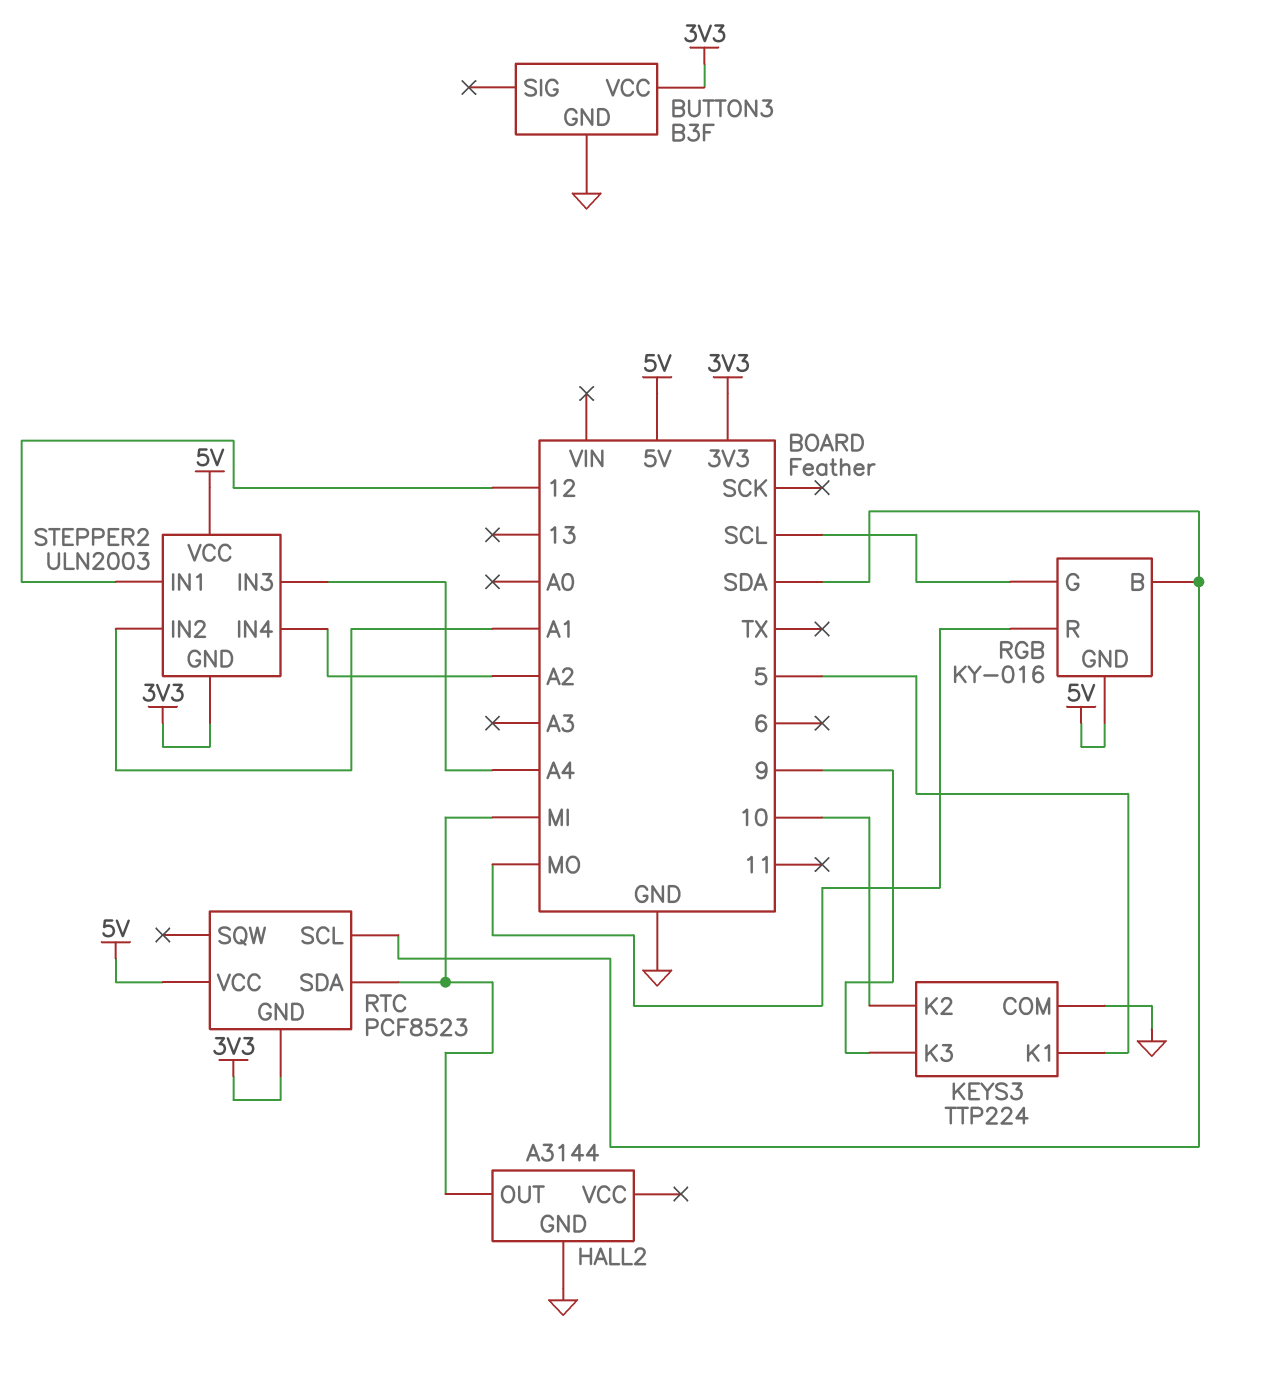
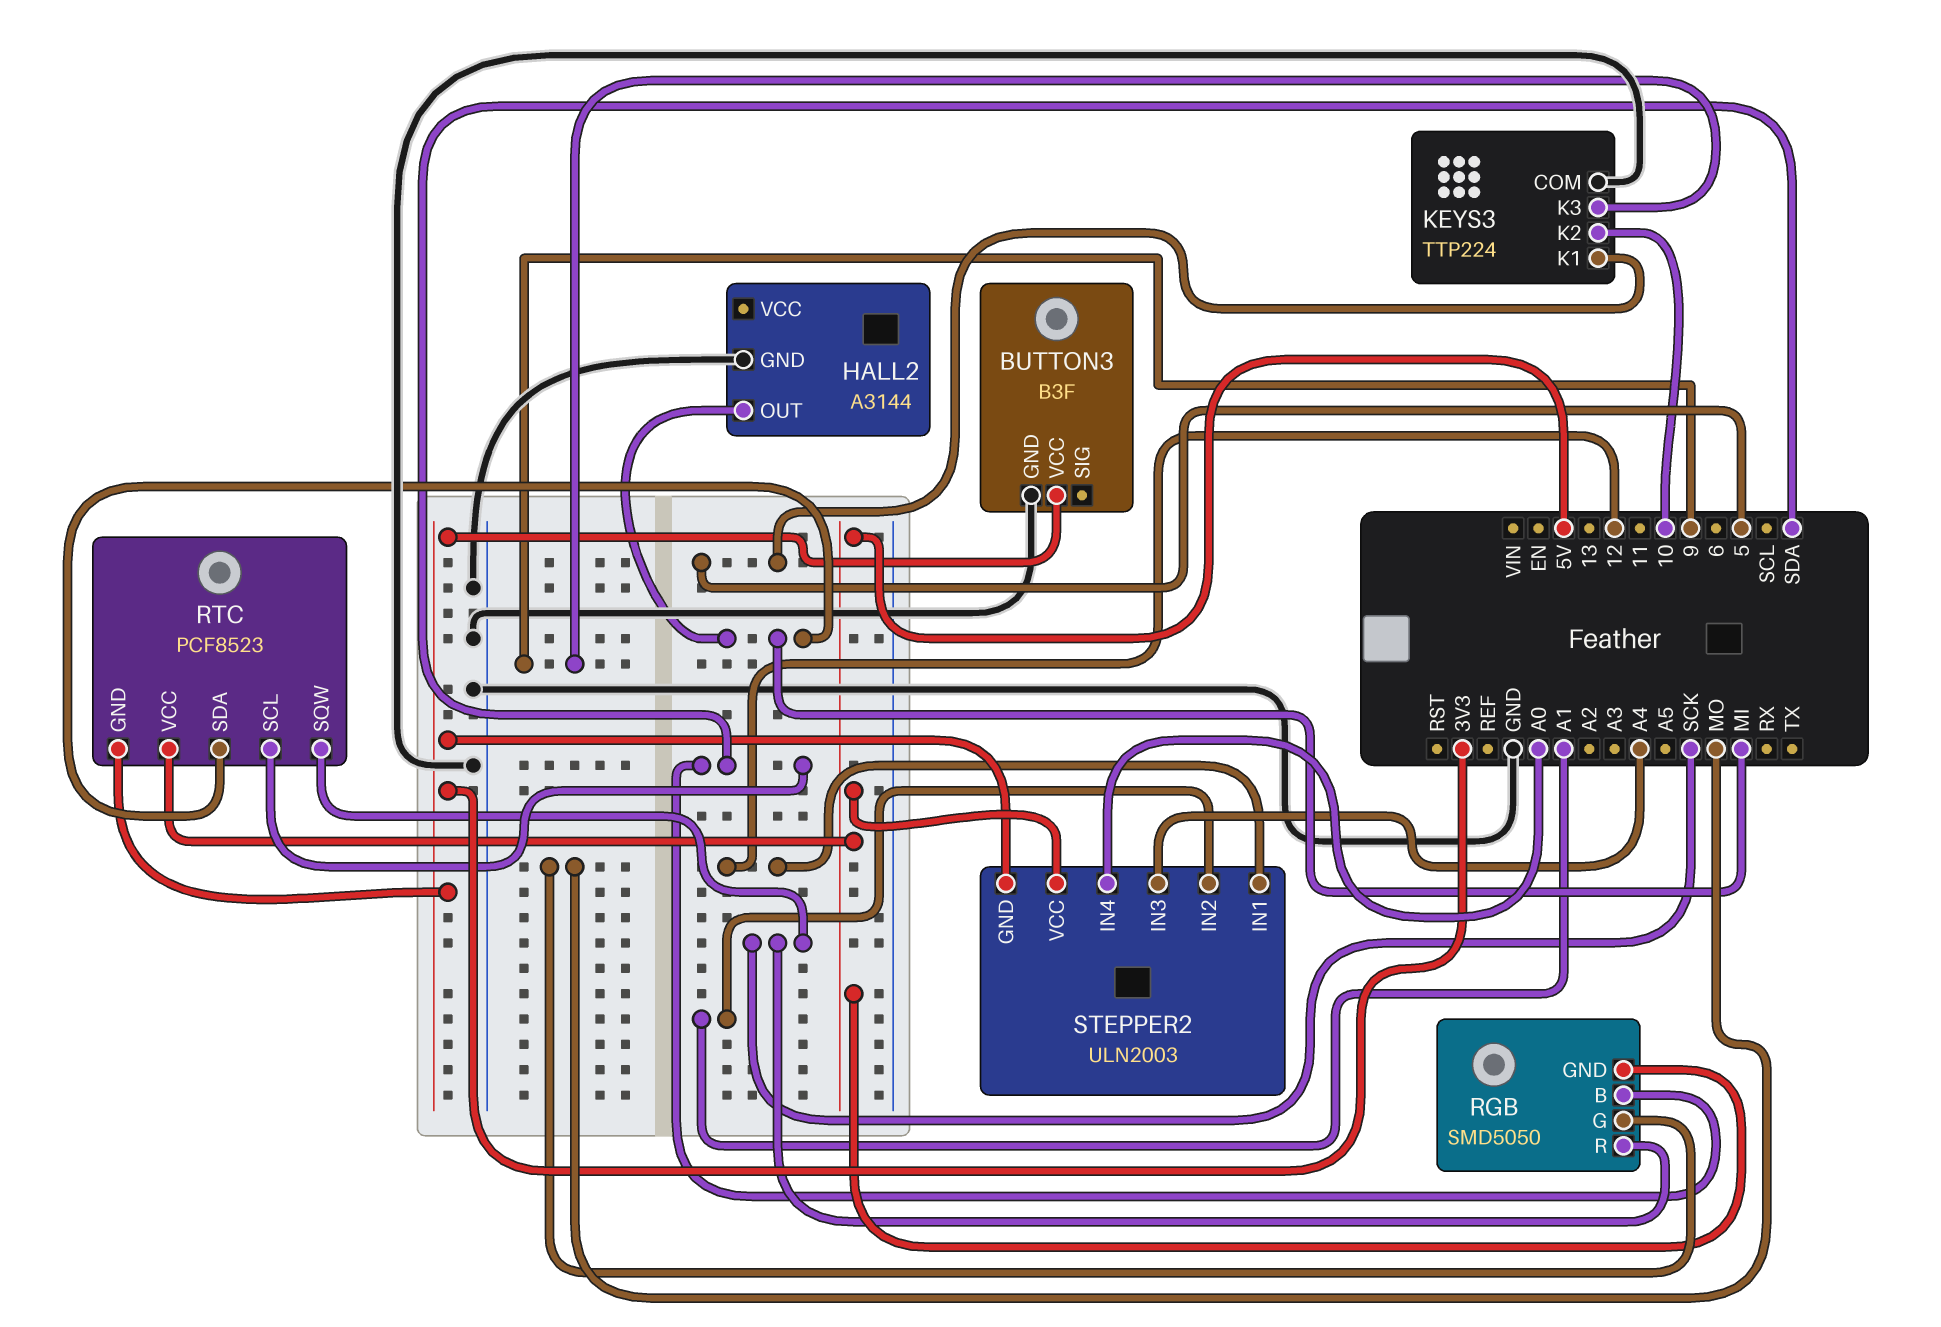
RGB: KY-016 -> SMD5050
RGB pin G: SCL -> MO
RGB pin R: MO -> SCK
RTC pin SQW: none -> SCK
STEPPER2 pin IN4: A2 -> A0

